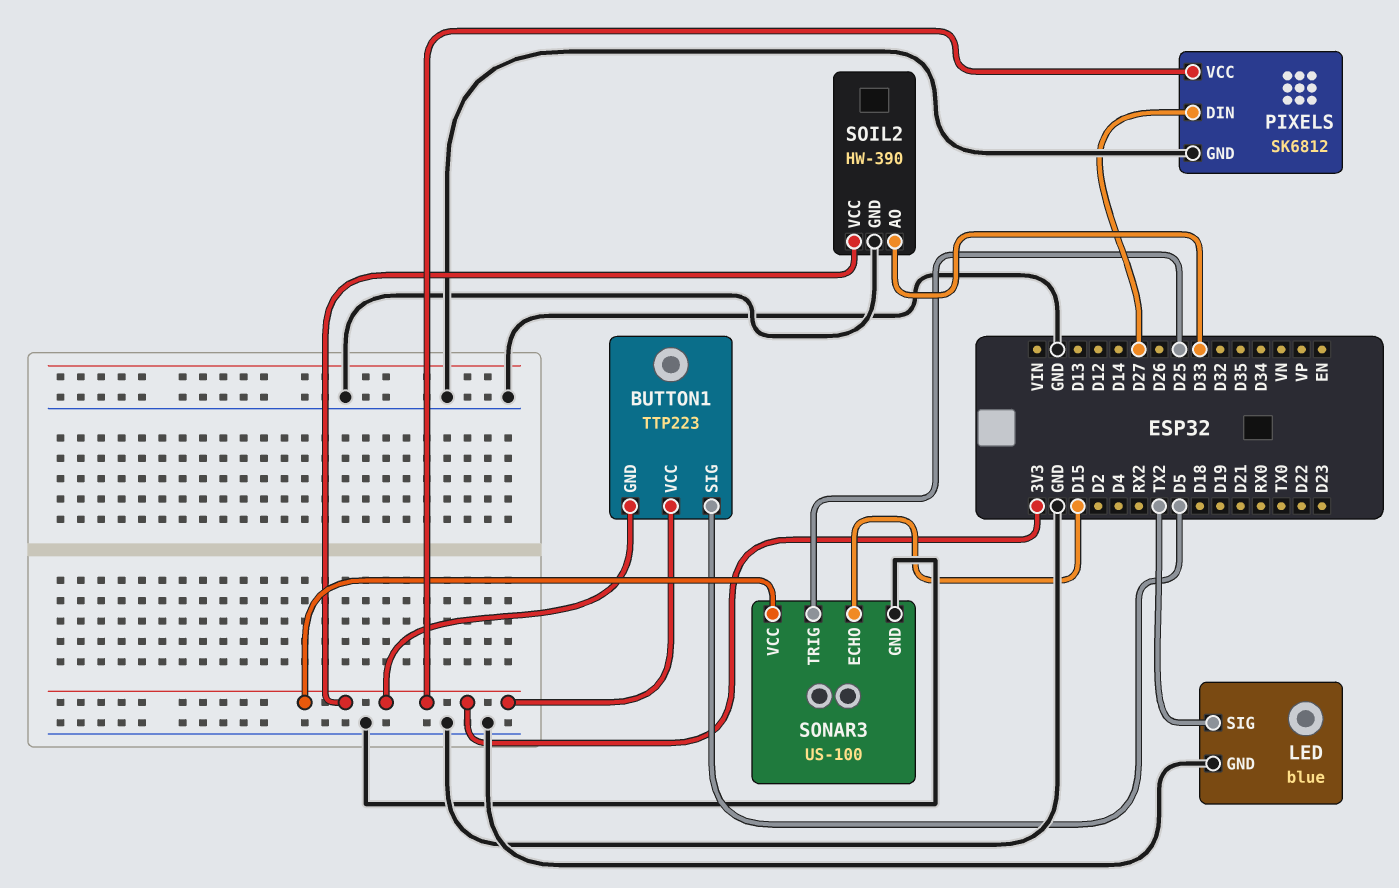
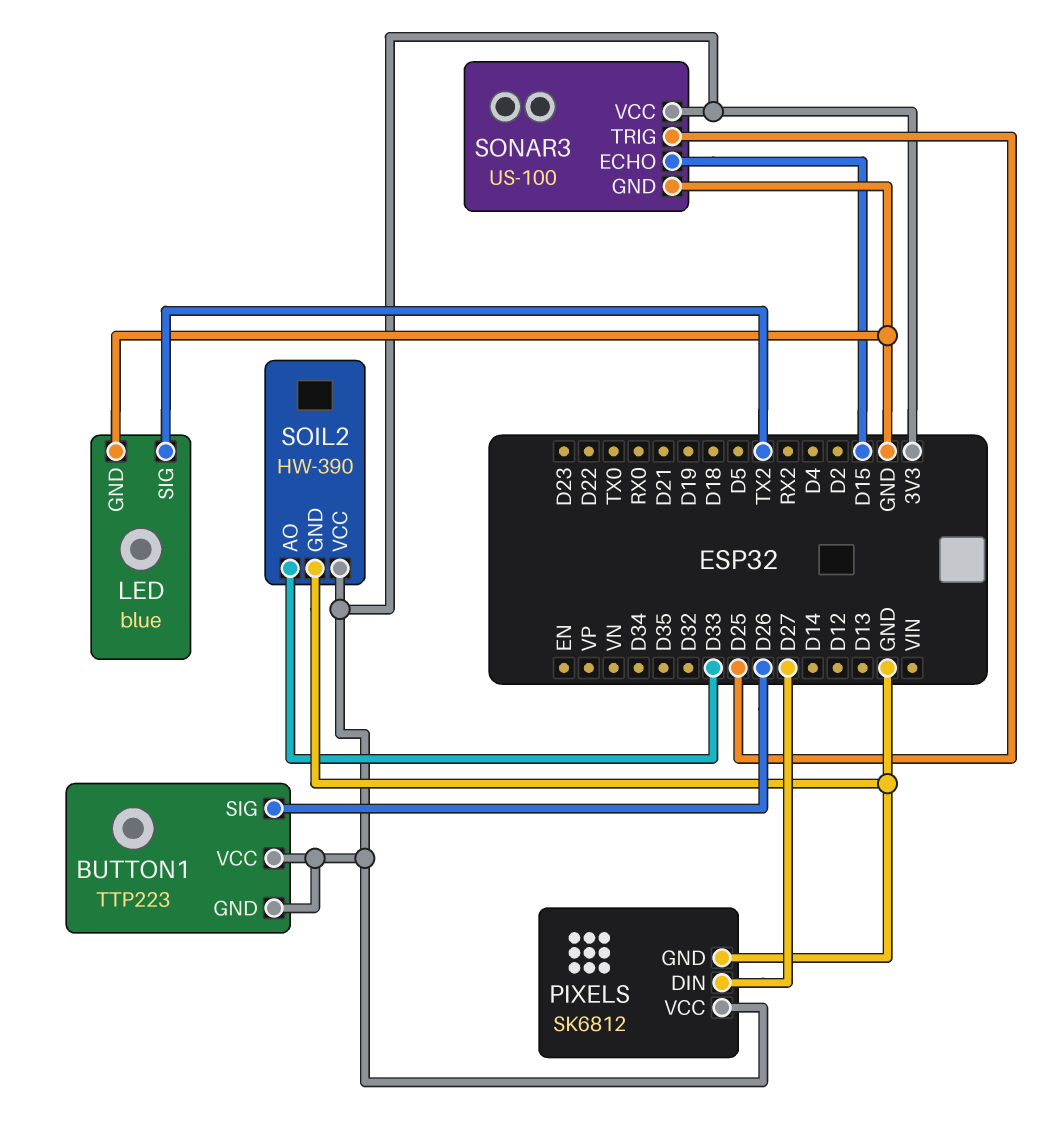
BUTTON1 pin SIG: D5 -> D26

